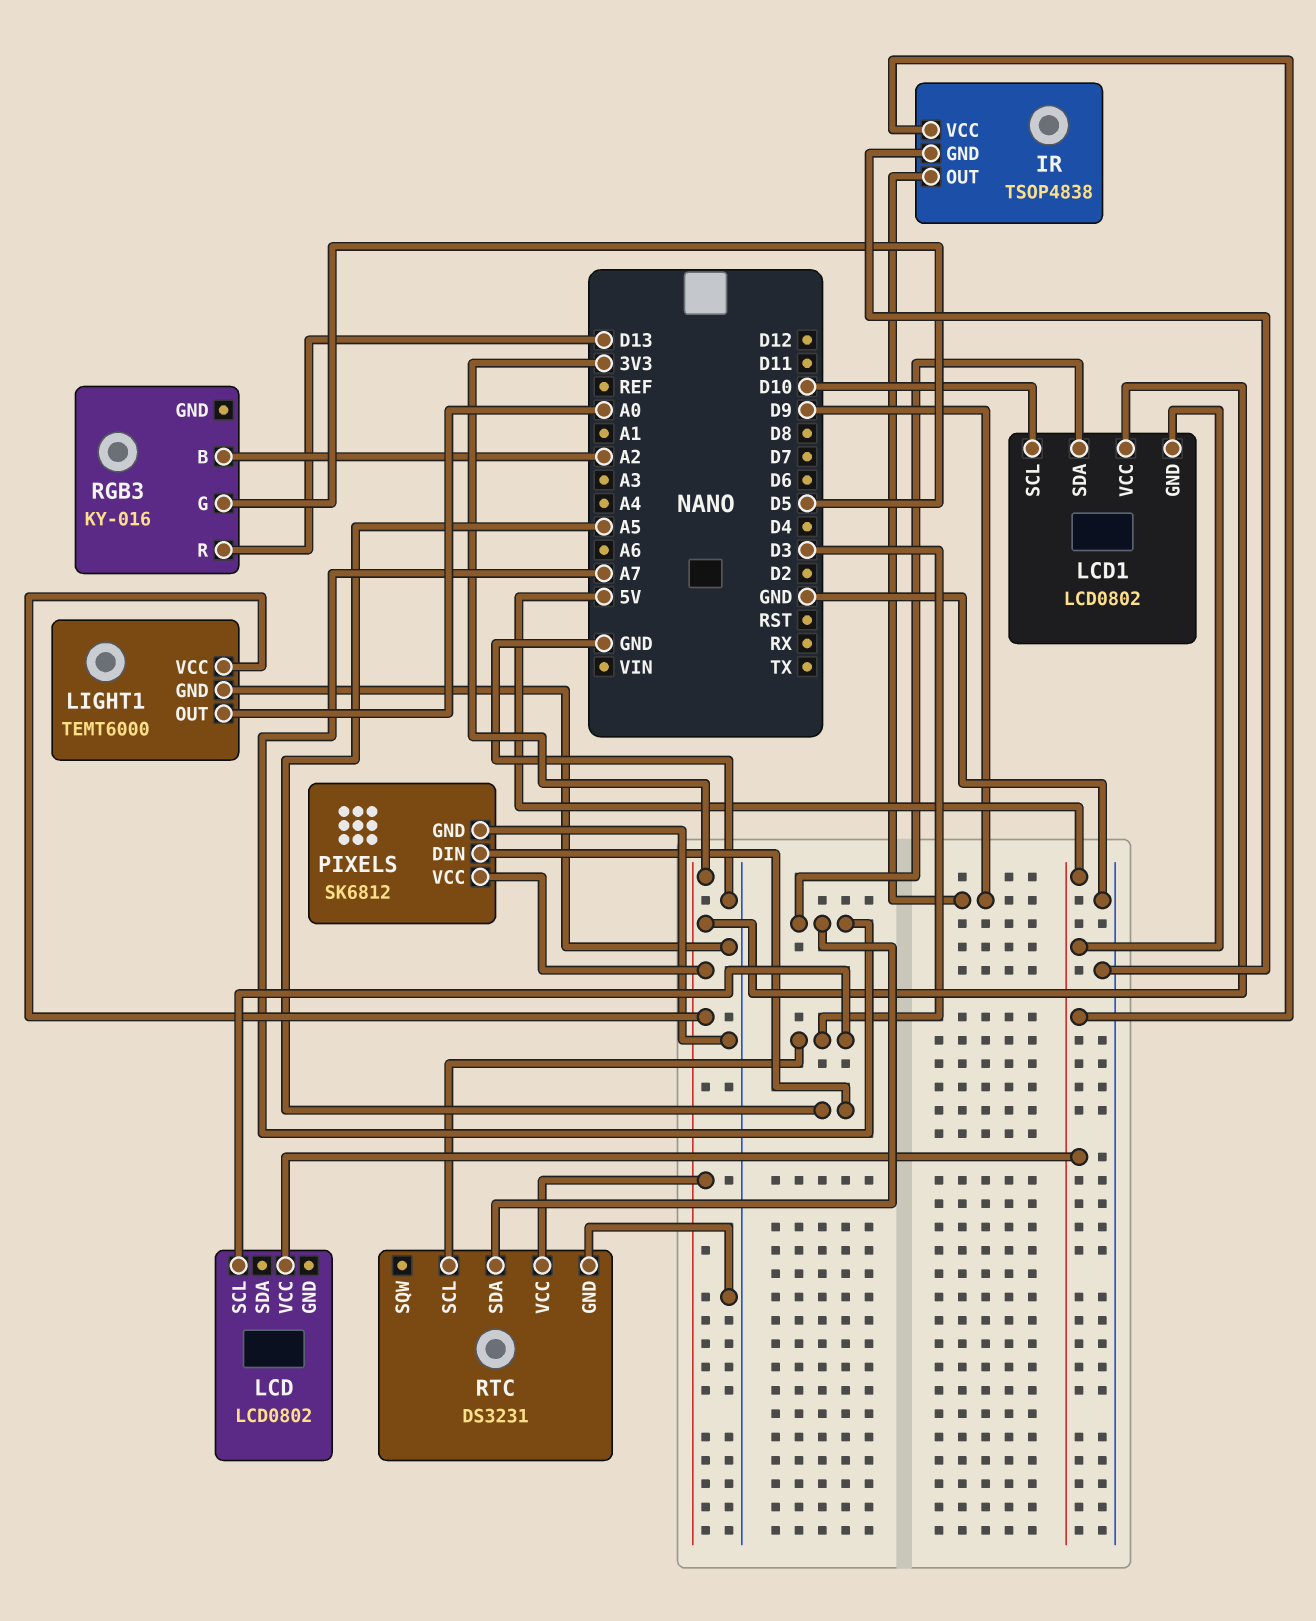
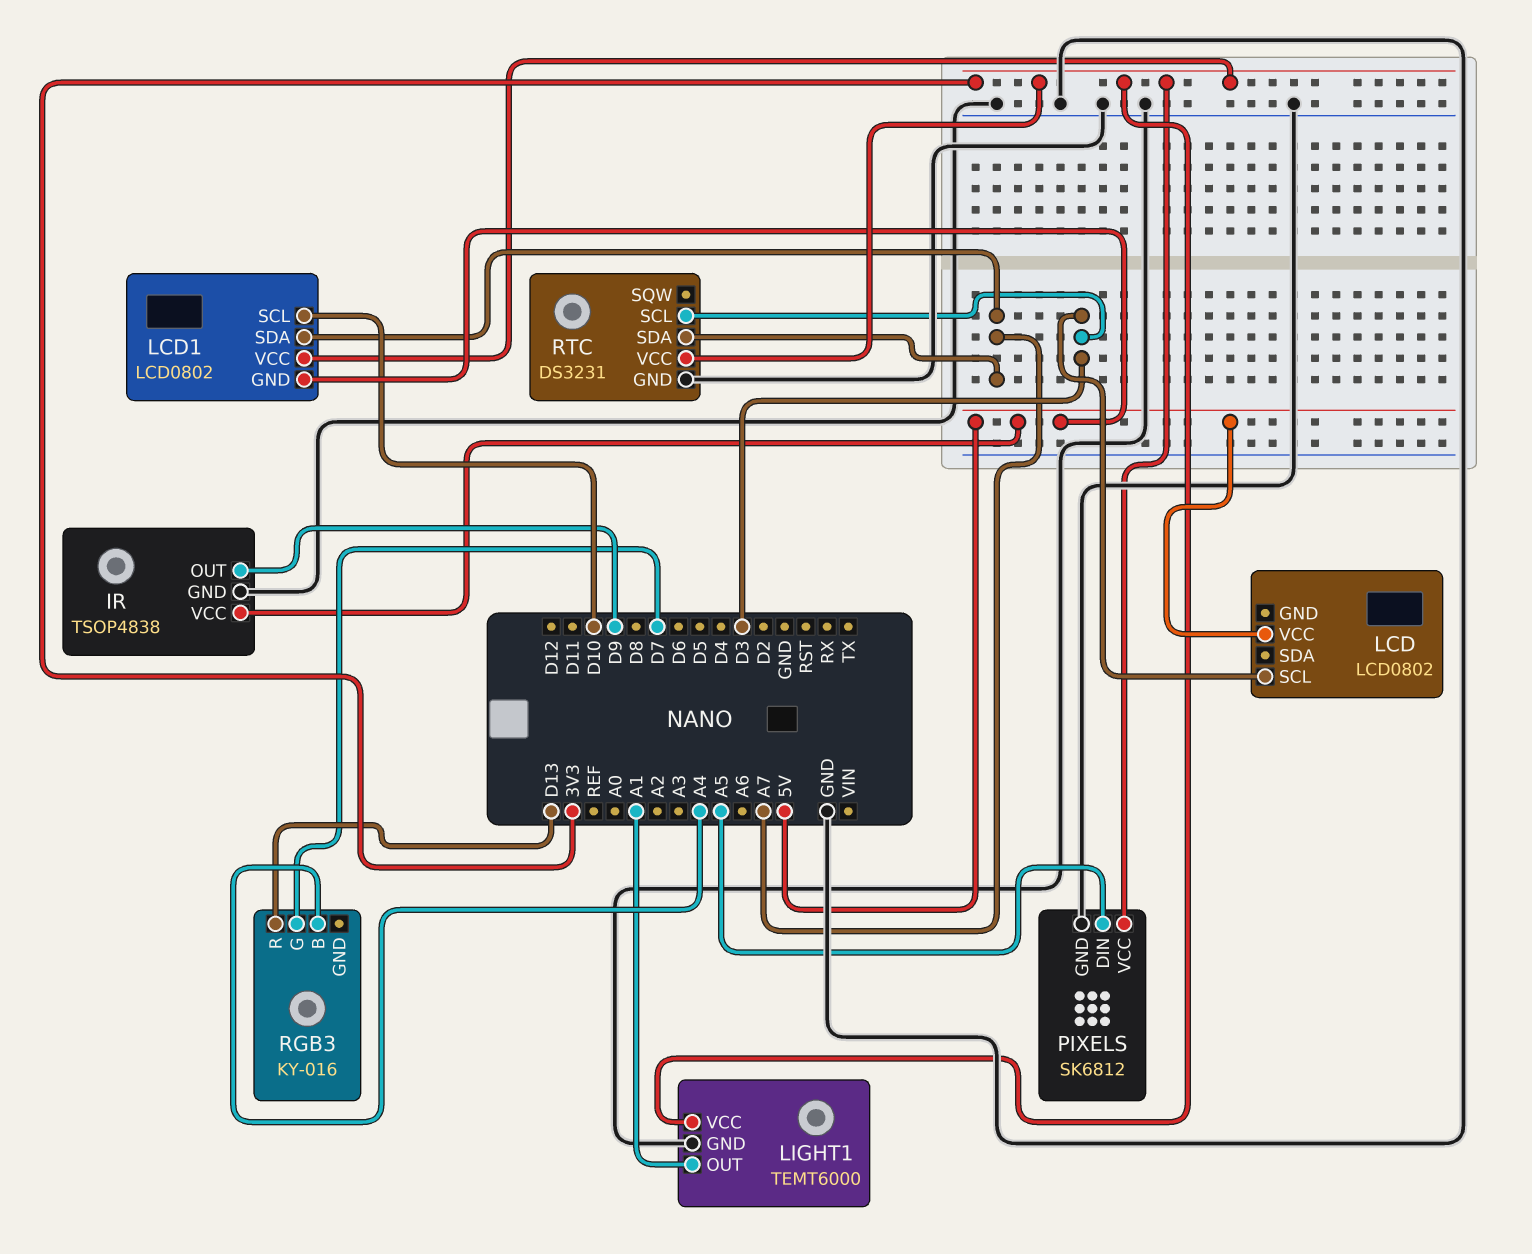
LIGHT1 pin OUT: A0 -> A1
RGB3 pin B: A2 -> A4
RGB3 pin G: D5 -> D7

